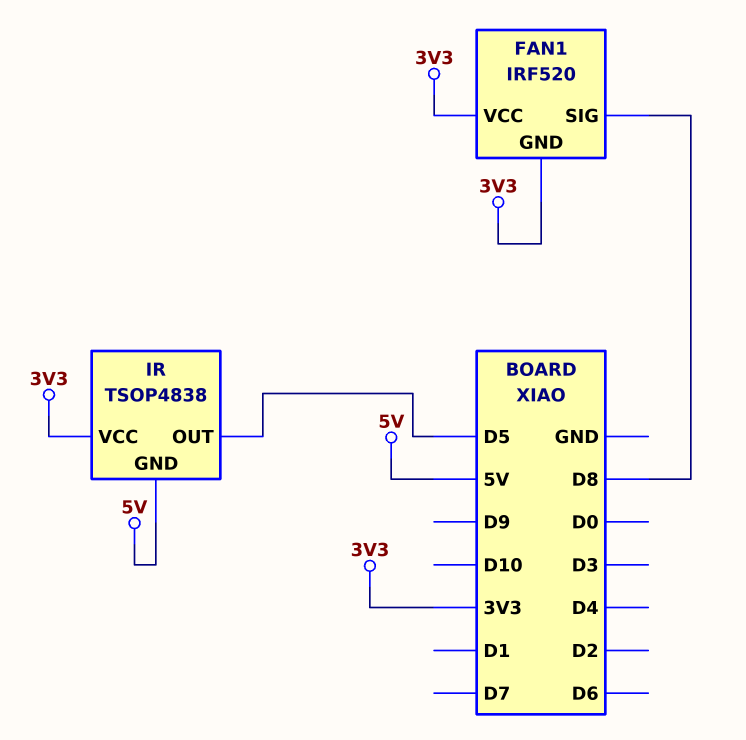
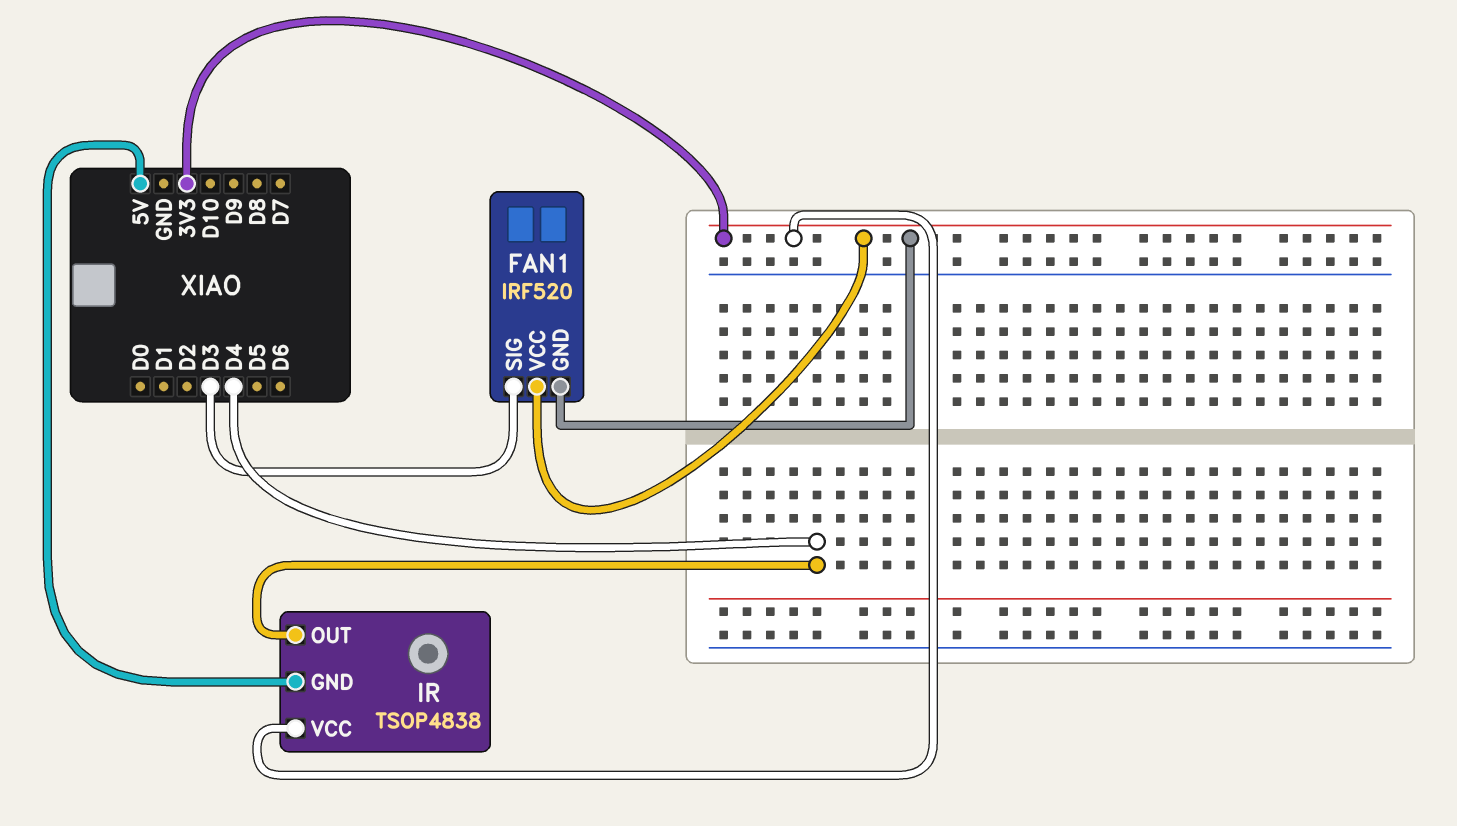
FAN1 pin SIG: D8 -> D3
IR pin OUT: D5 -> D4

